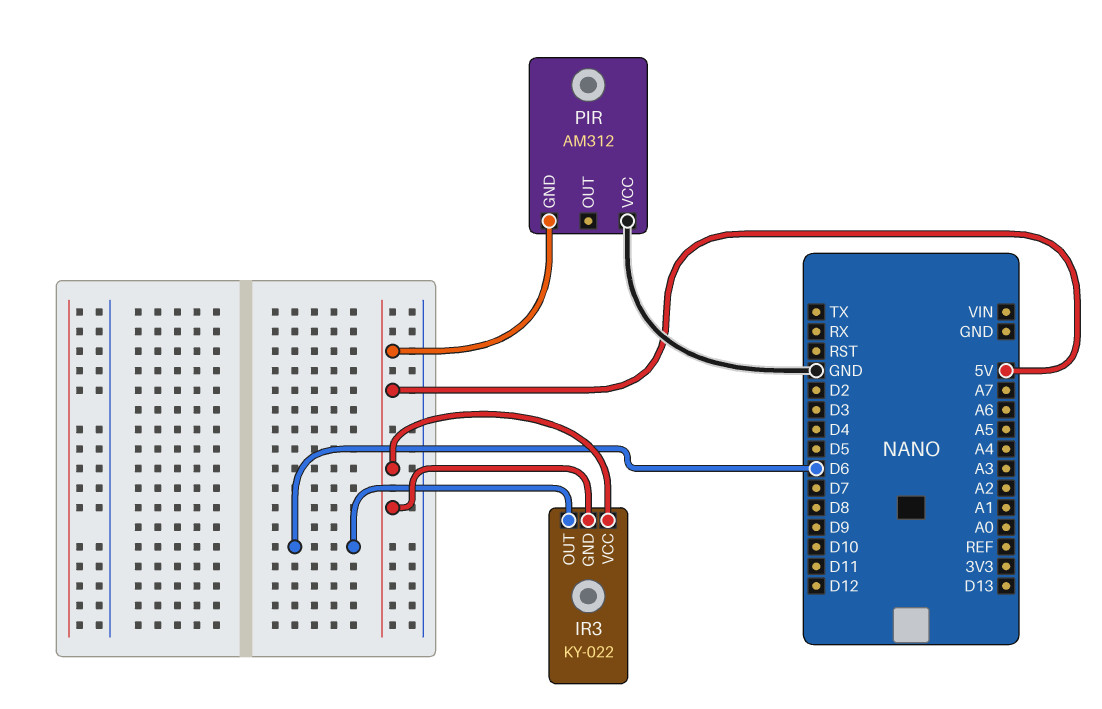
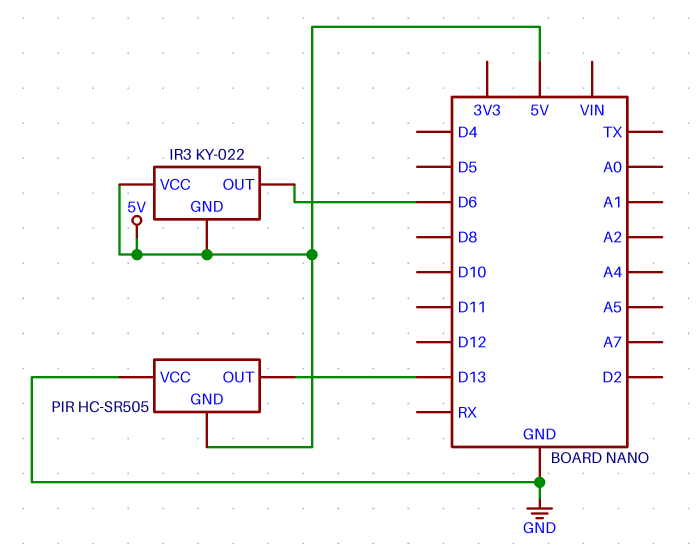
PIR: AM312 -> HC-SR505
PIR pin OUT: none -> D13

